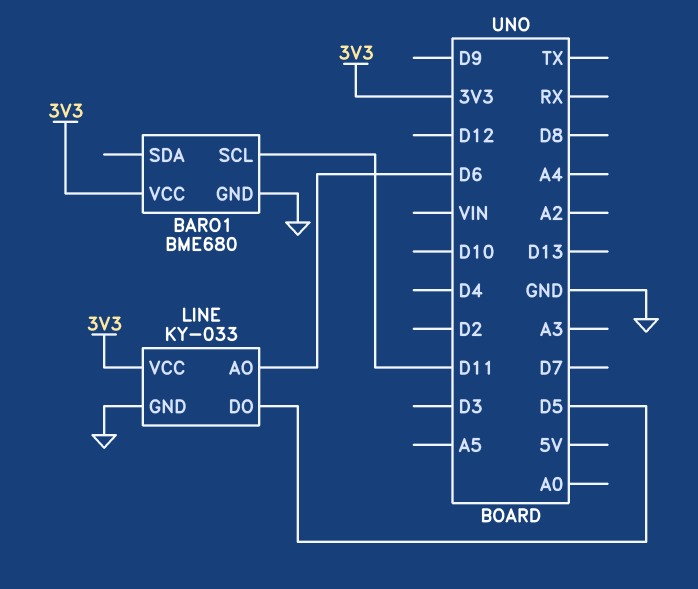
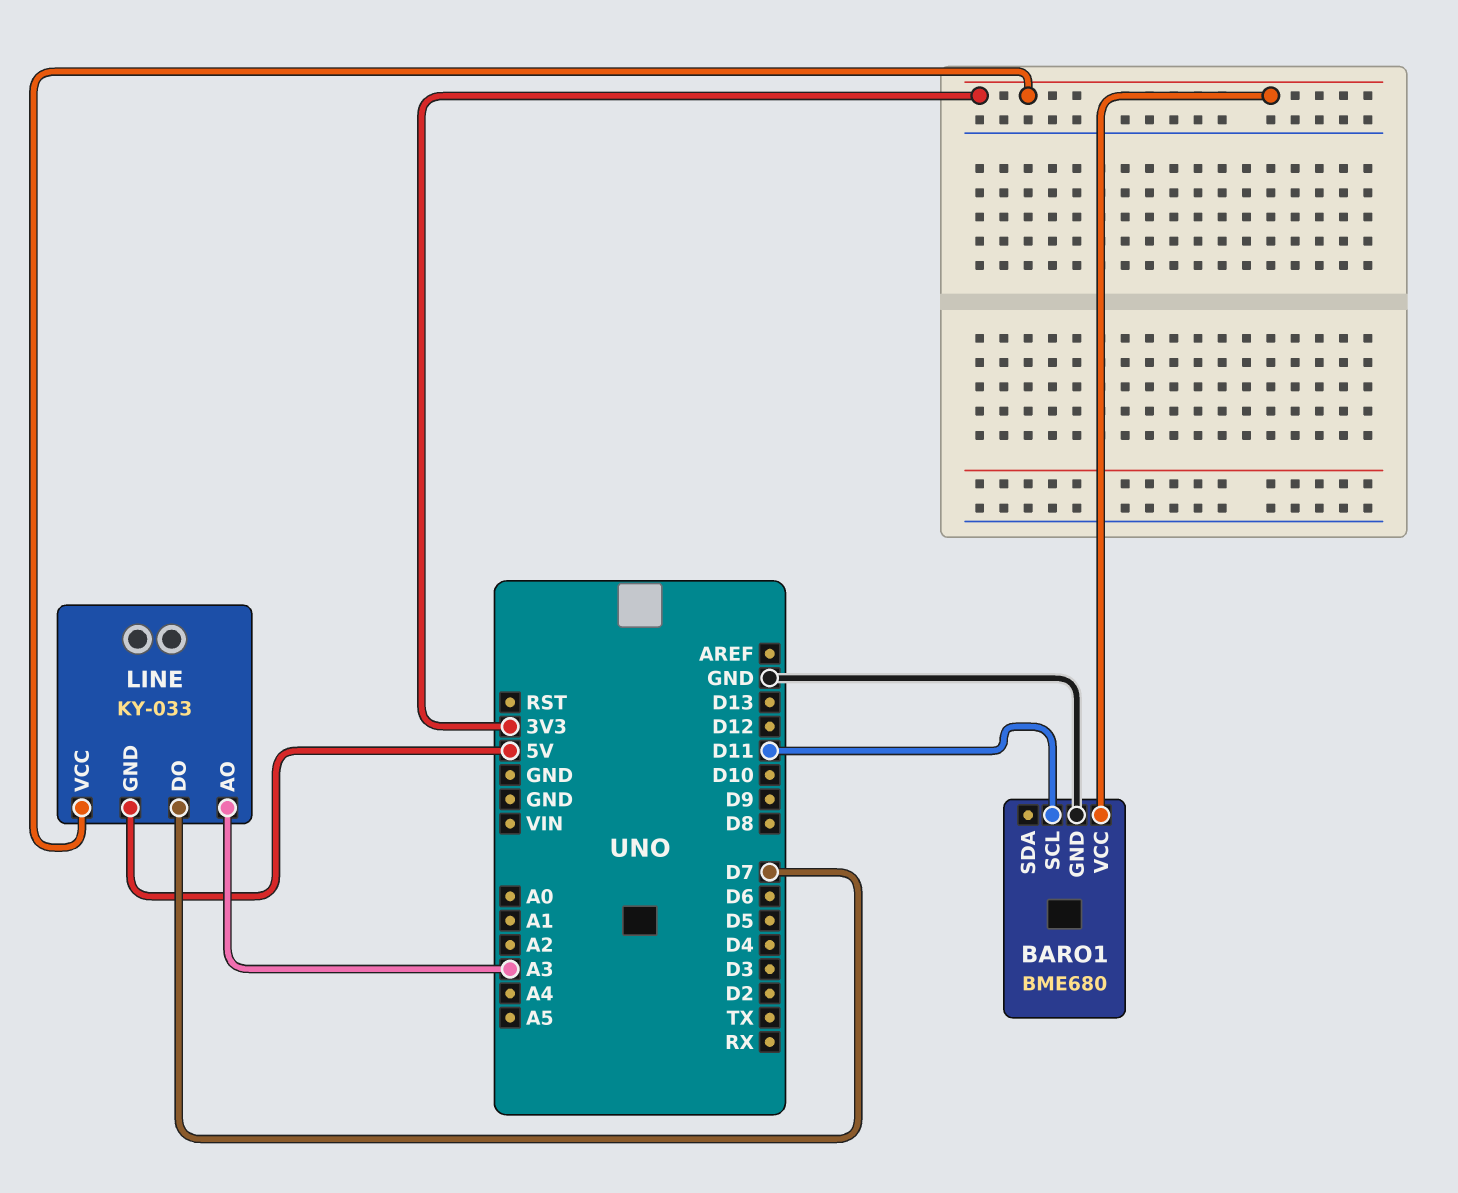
LINE pin AO: D6 -> A3
LINE pin DO: D5 -> D7
LINE pin GND: GND -> 5V

